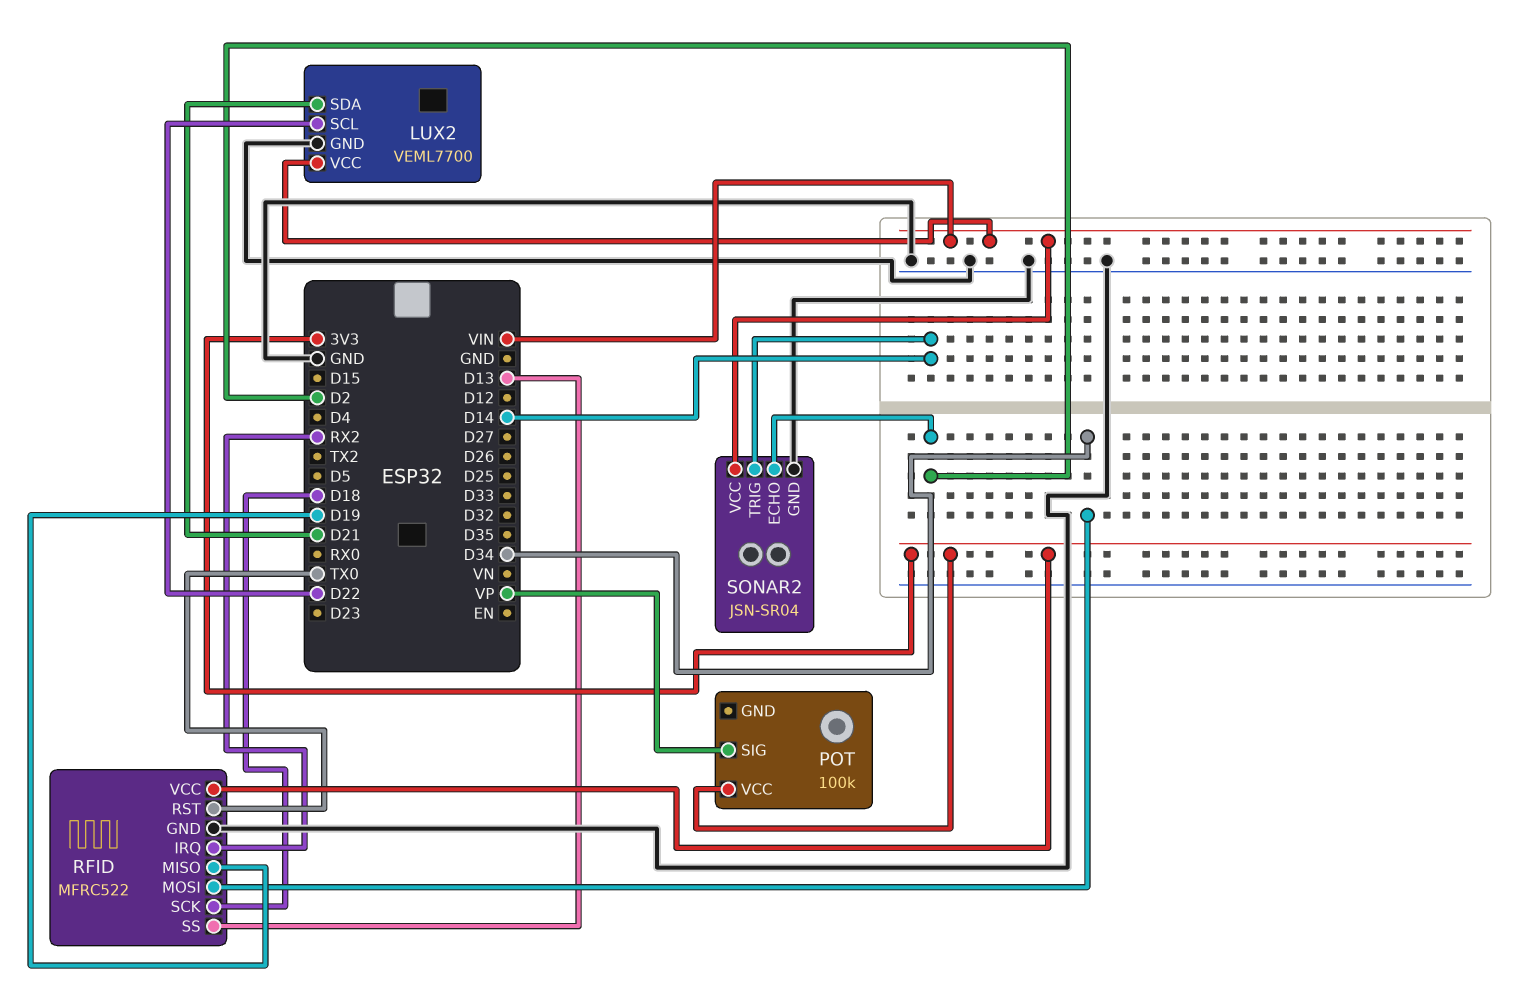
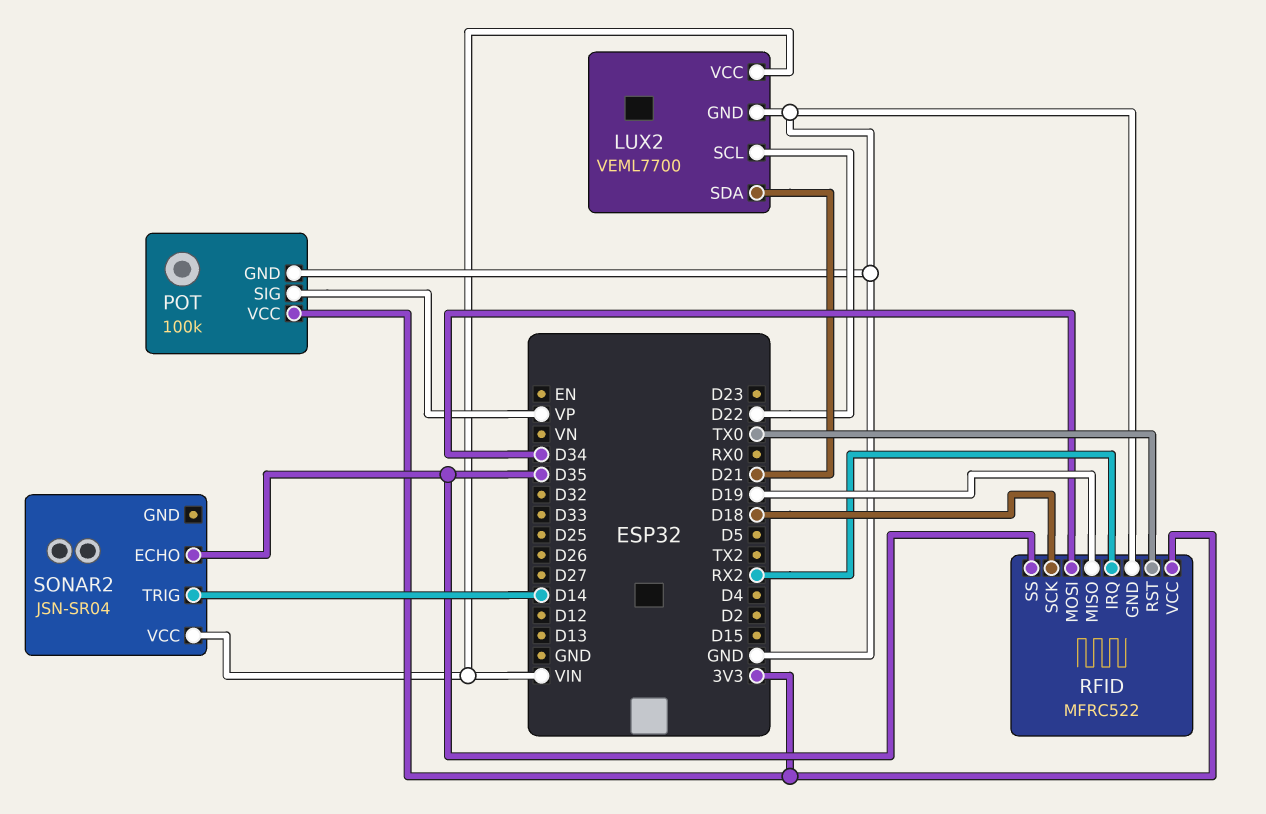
POT pin GND: none -> GND
RFID pin SS: D13 -> D35
SONAR2 pin ECHO: D2 -> D35
SONAR2 pin GND: GND -> none

